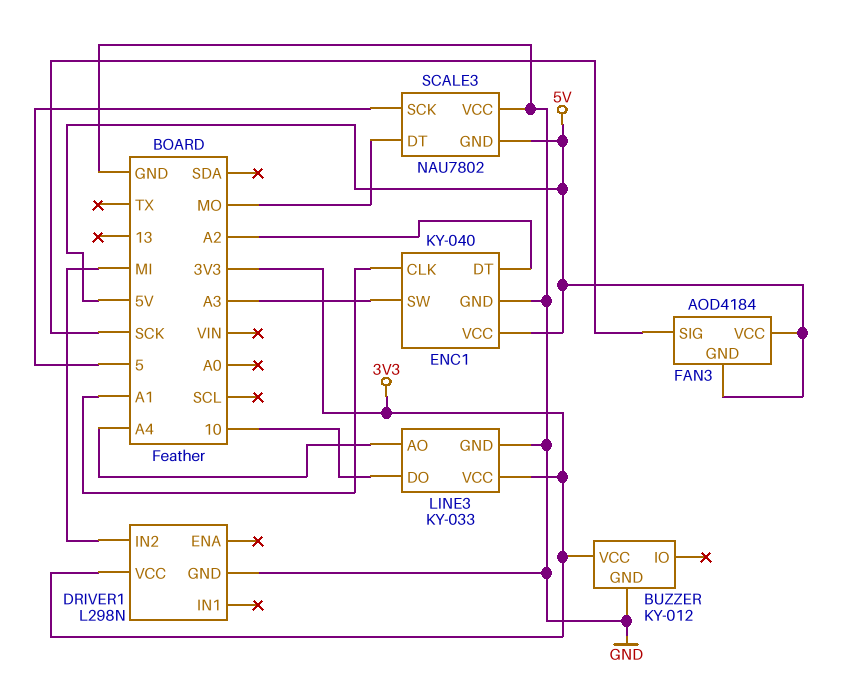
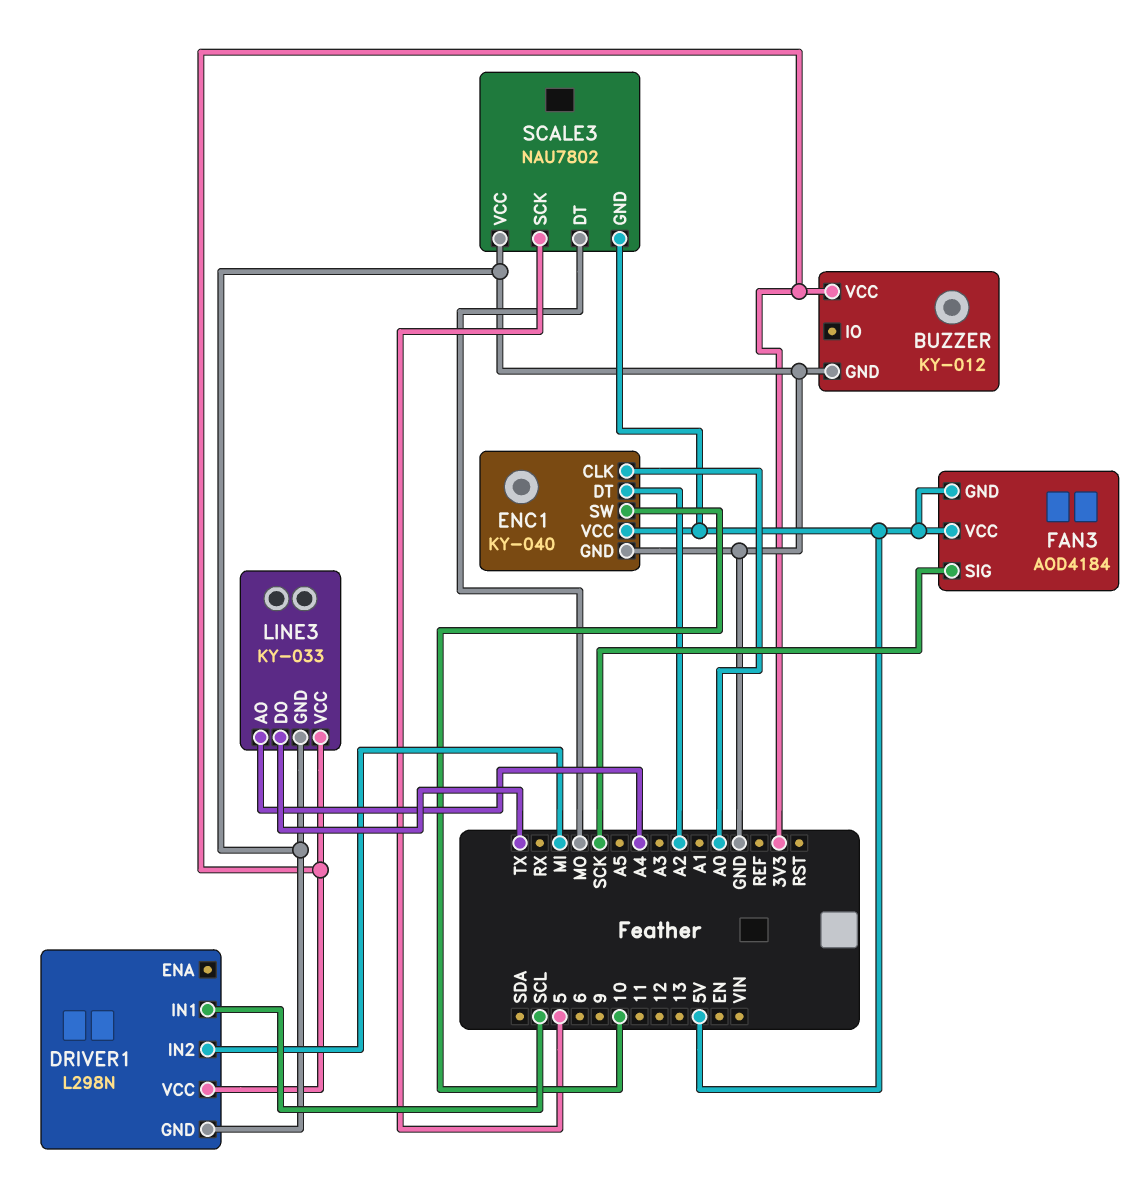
DRIVER1 pin IN1: none -> SCL
ENC1 pin CLK: A1 -> A0
ENC1 pin SW: A3 -> 10
LINE3 pin DO: 10 -> TX

